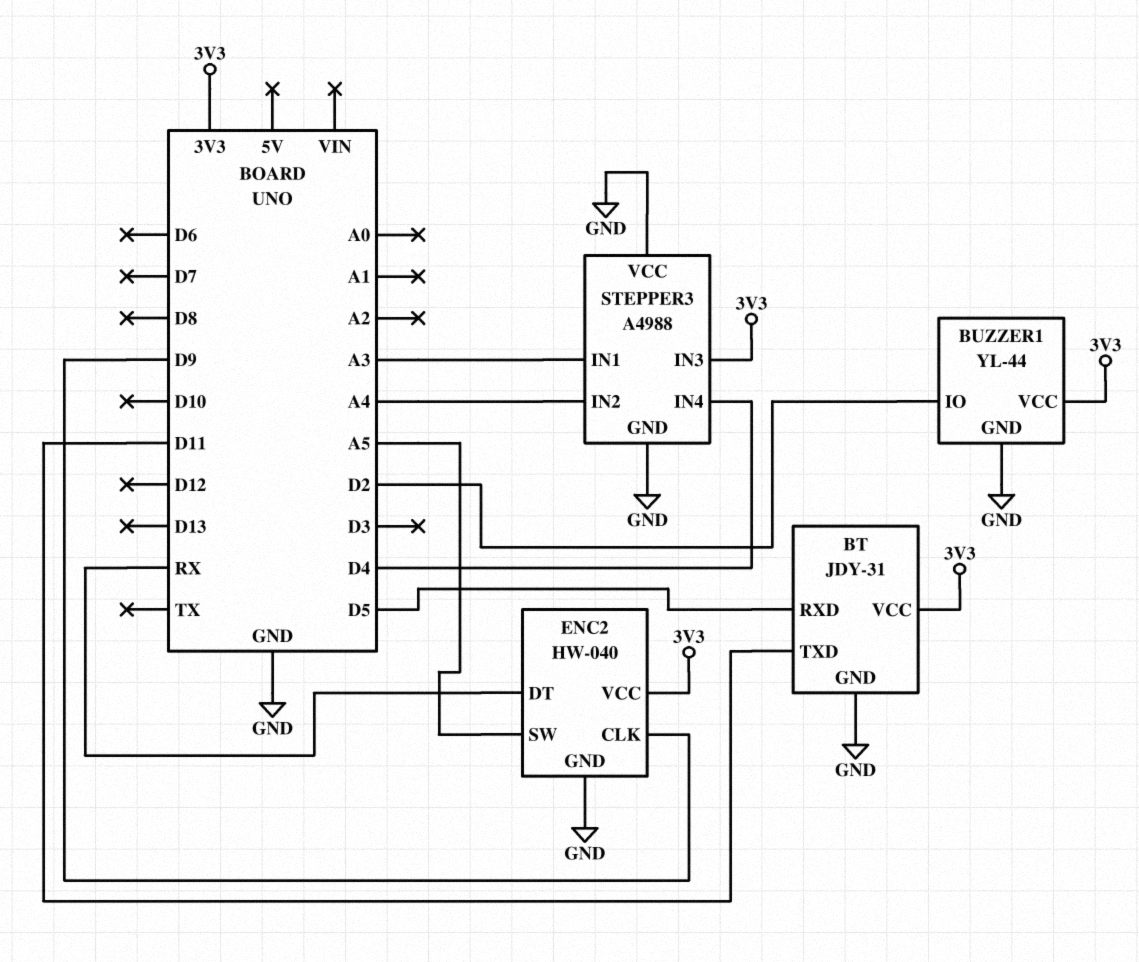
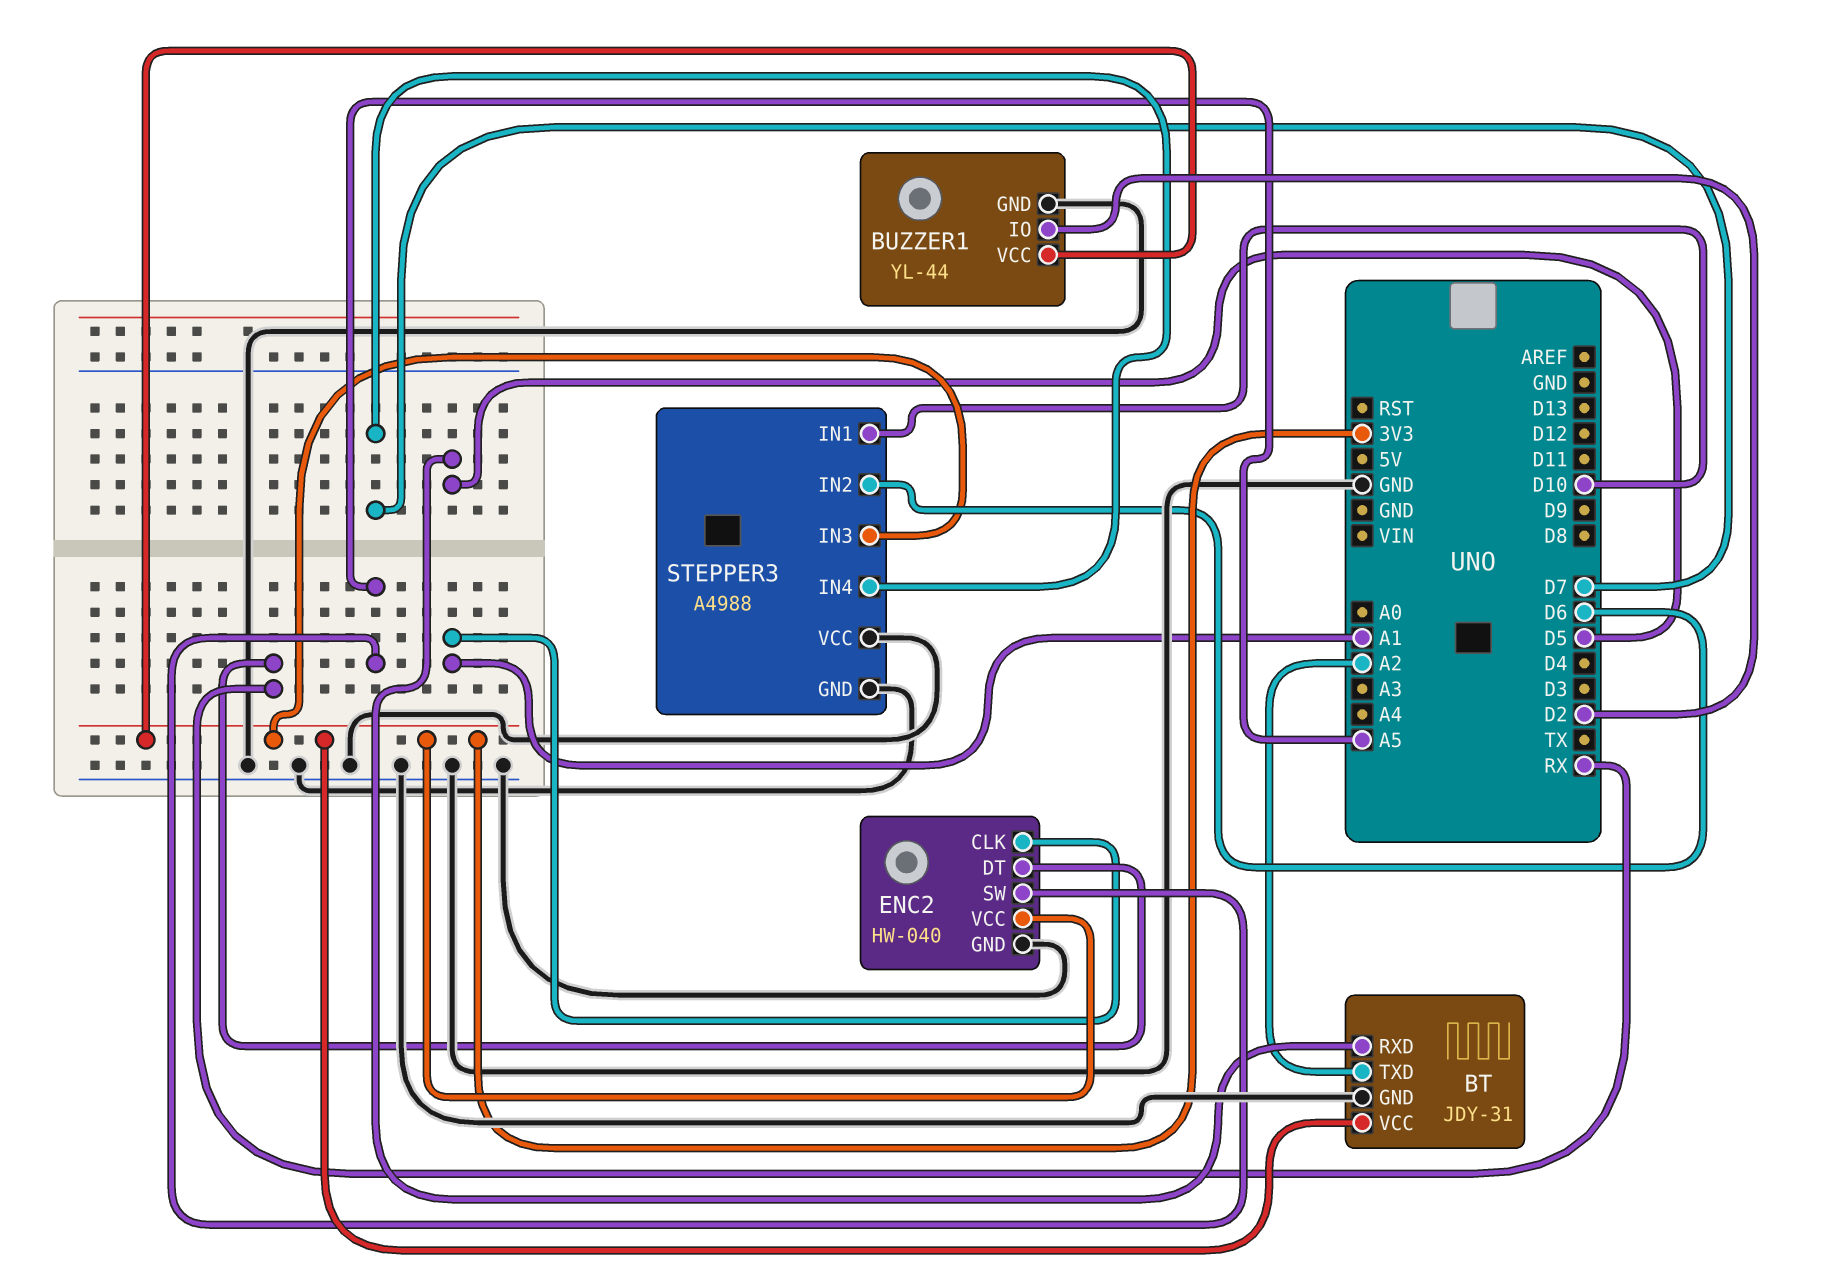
BT pin TXD: D11 -> A2
ENC2 pin CLK: D9 -> A1
STEPPER3 pin IN1: A3 -> D10
STEPPER3 pin IN2: A4 -> D6
STEPPER3 pin IN4: D4 -> D7

